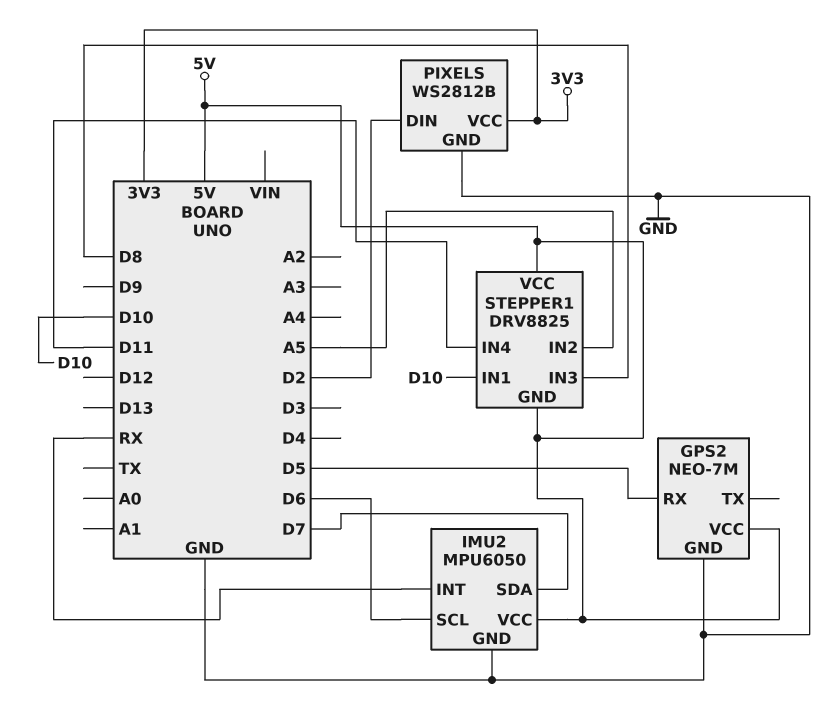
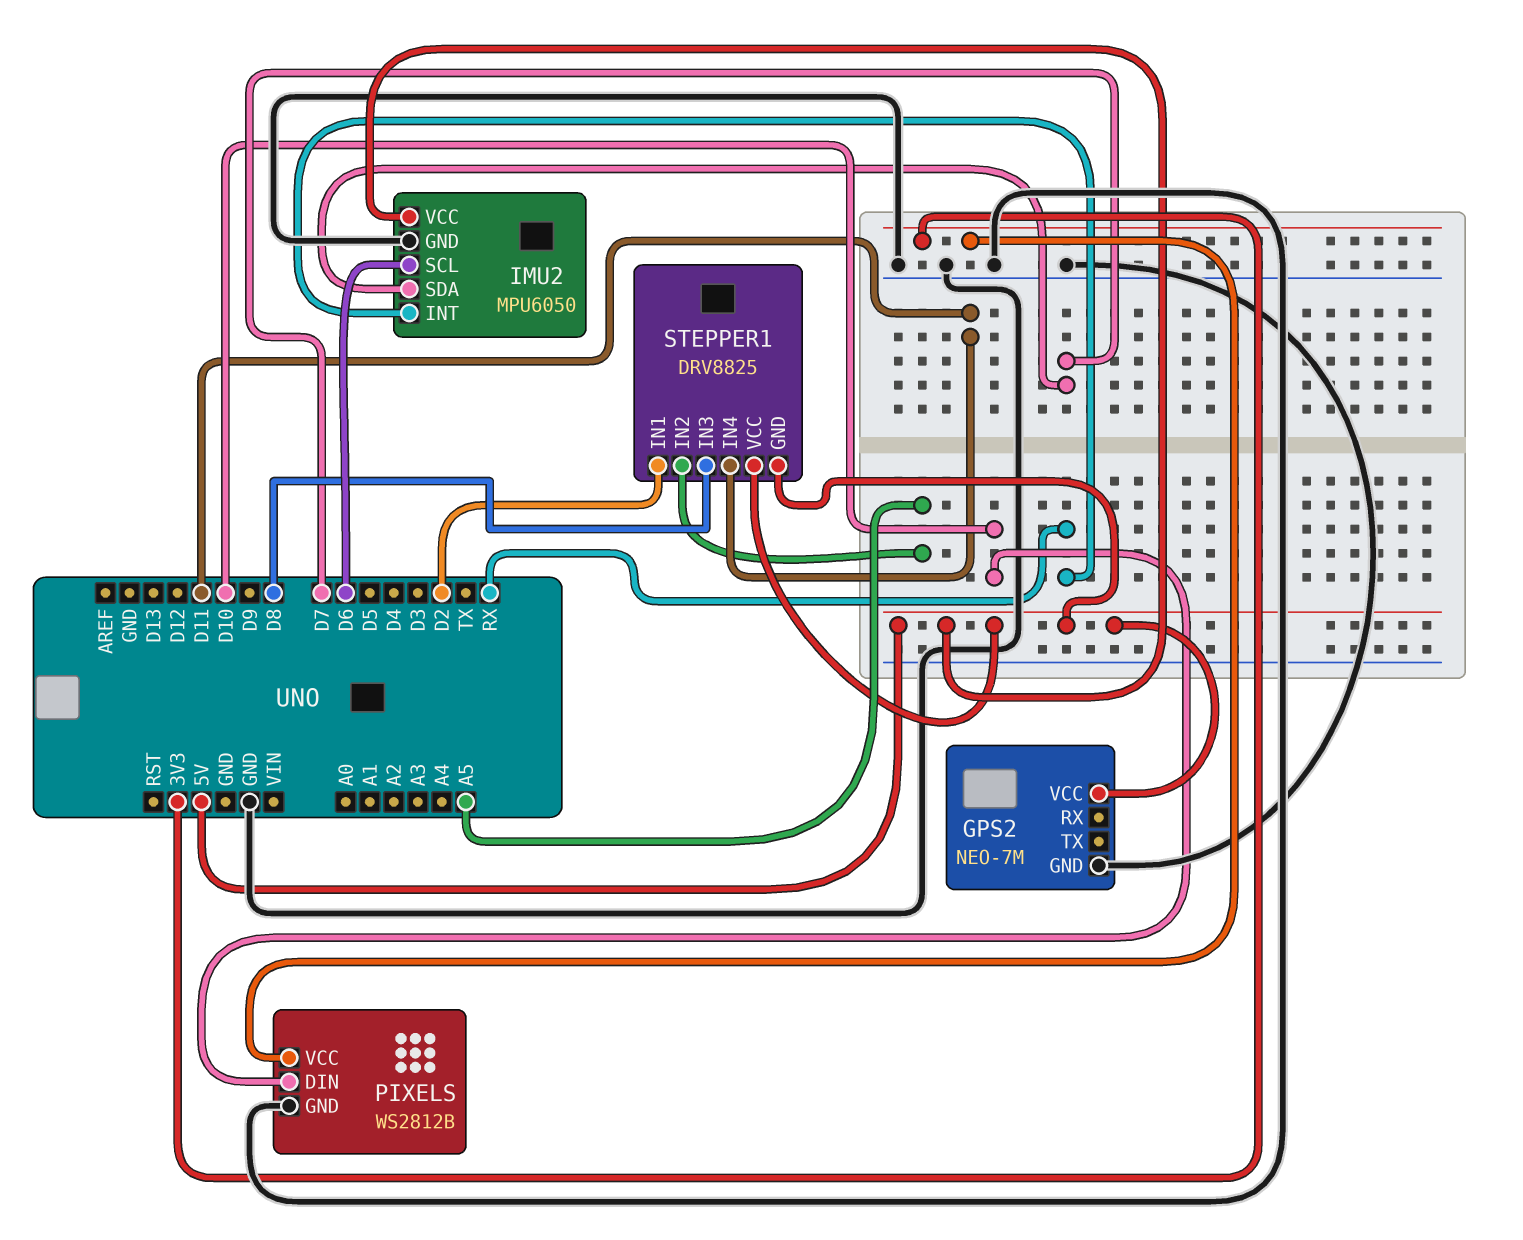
GPS2 pin RX: D5 -> none
PIXELS pin DIN: D2 -> D10
STEPPER1 pin IN1: D10 -> D2

